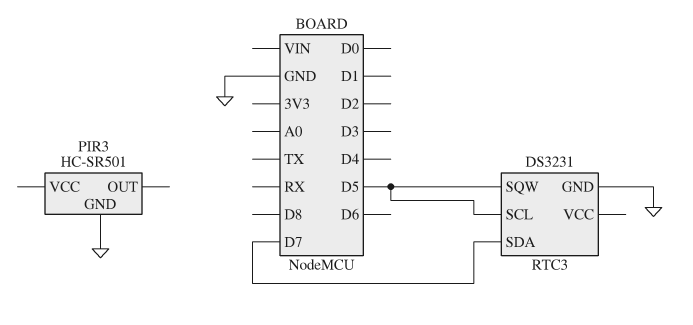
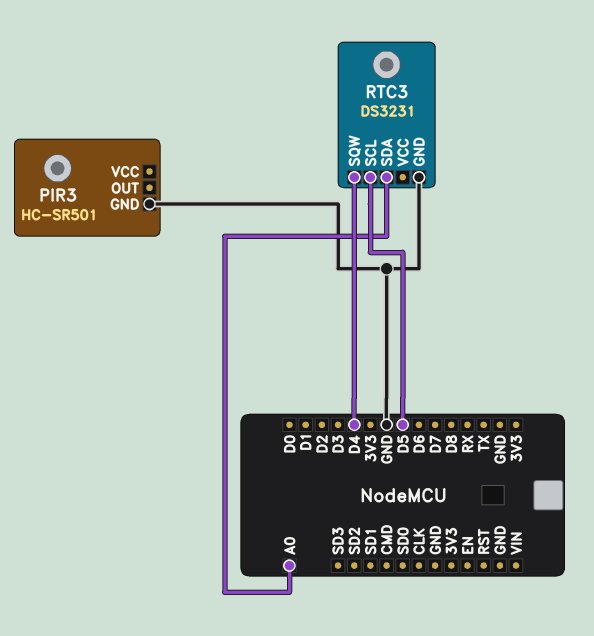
RTC3 pin SDA: D7 -> A0
RTC3 pin SQW: D5 -> D4

